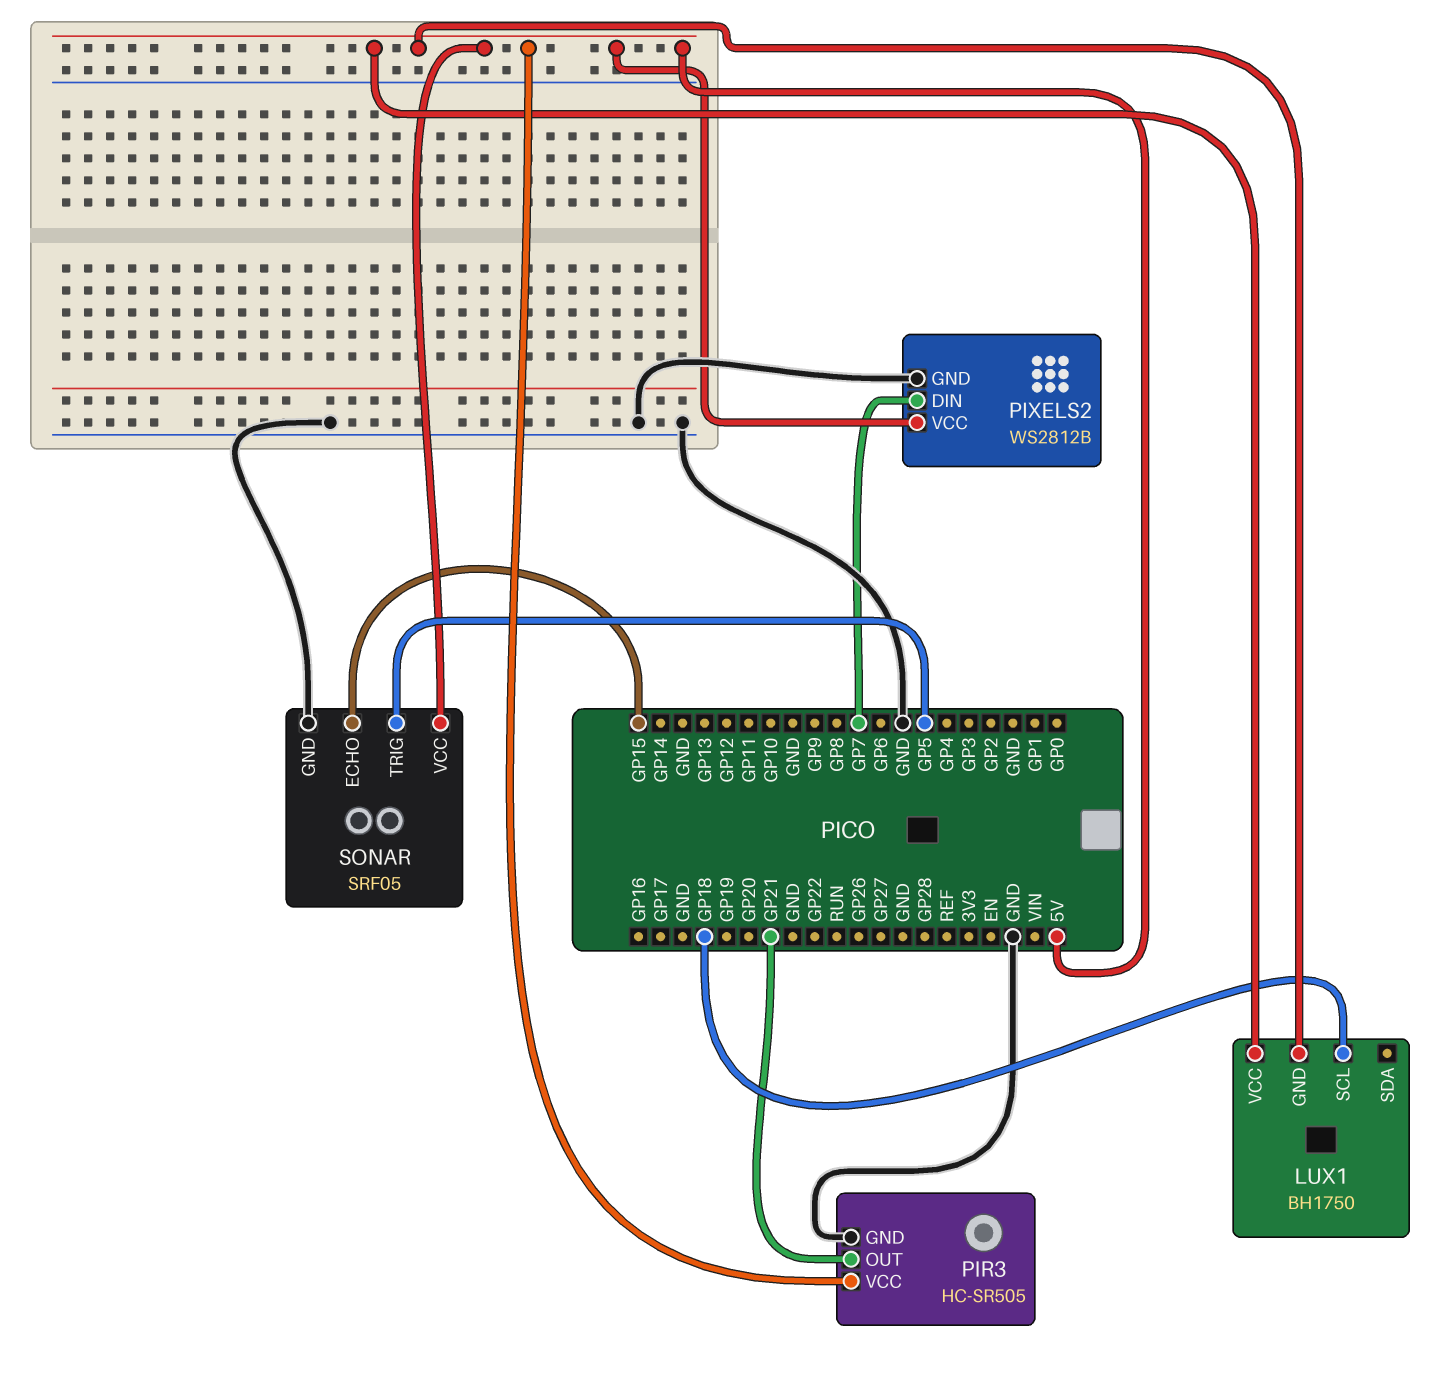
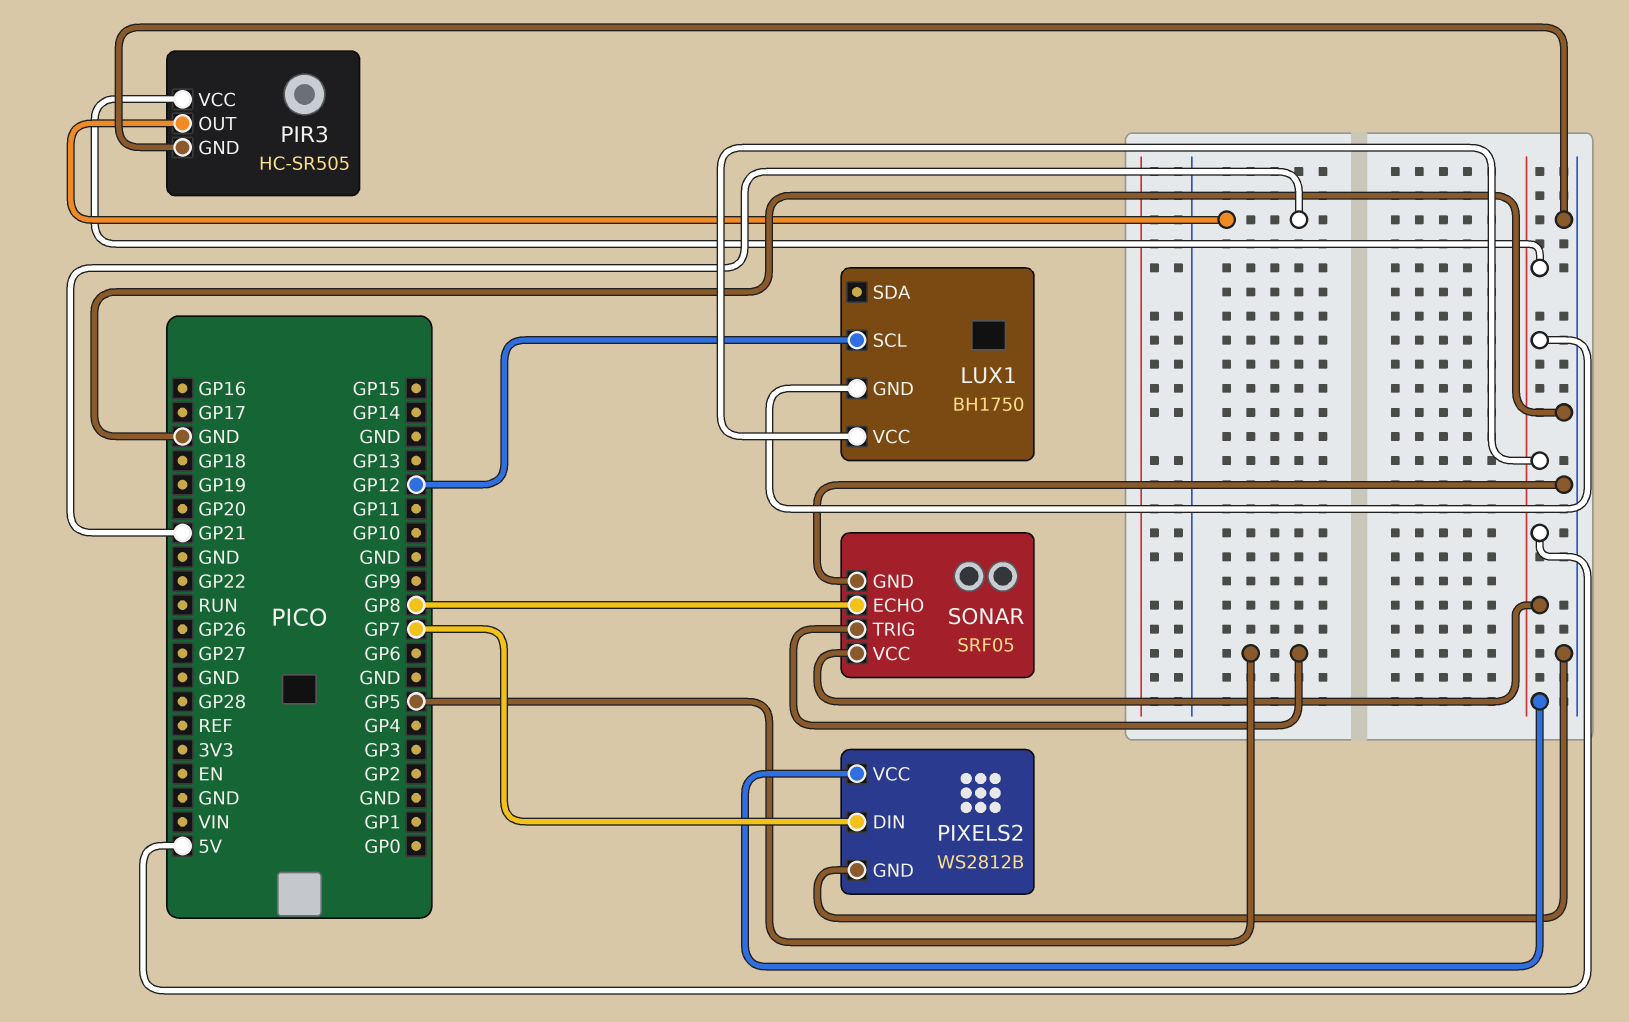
LUX1 pin SCL: GP18 -> GP12
SONAR pin ECHO: GP15 -> GP8

